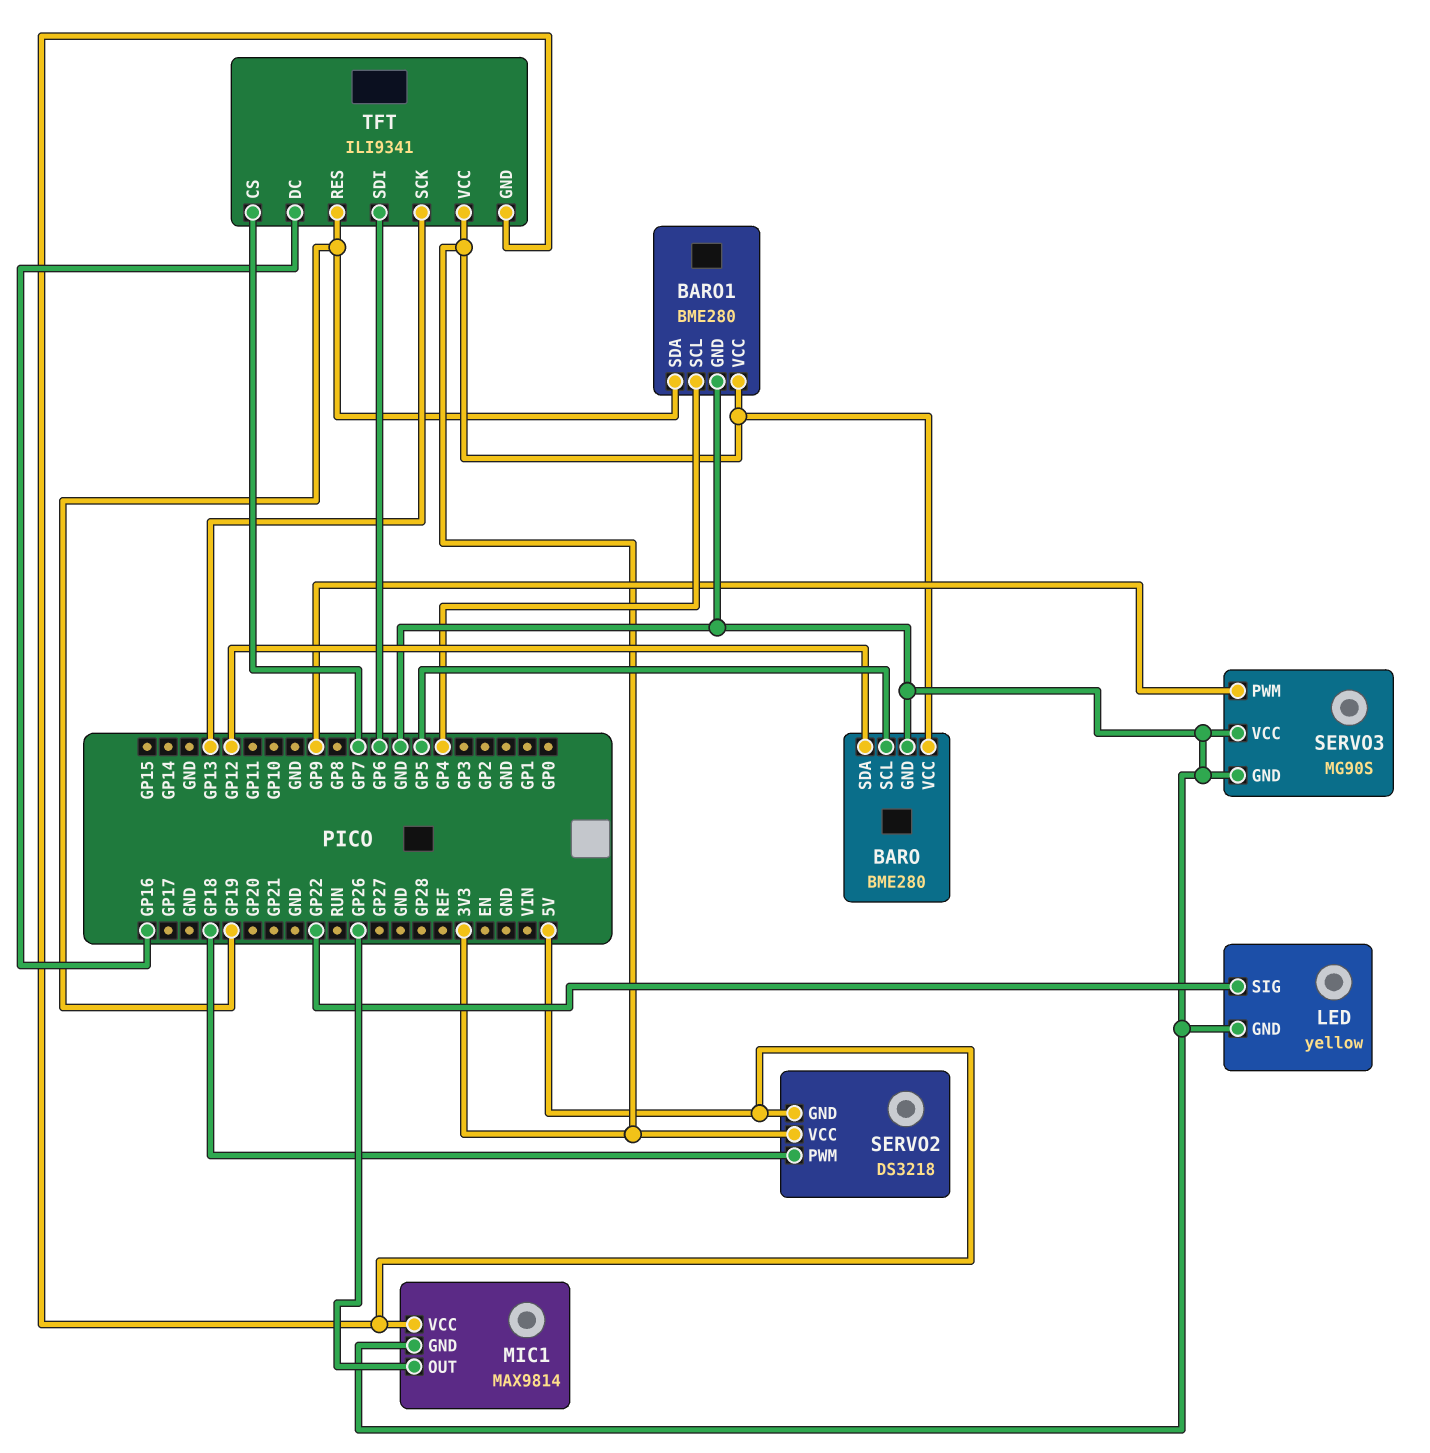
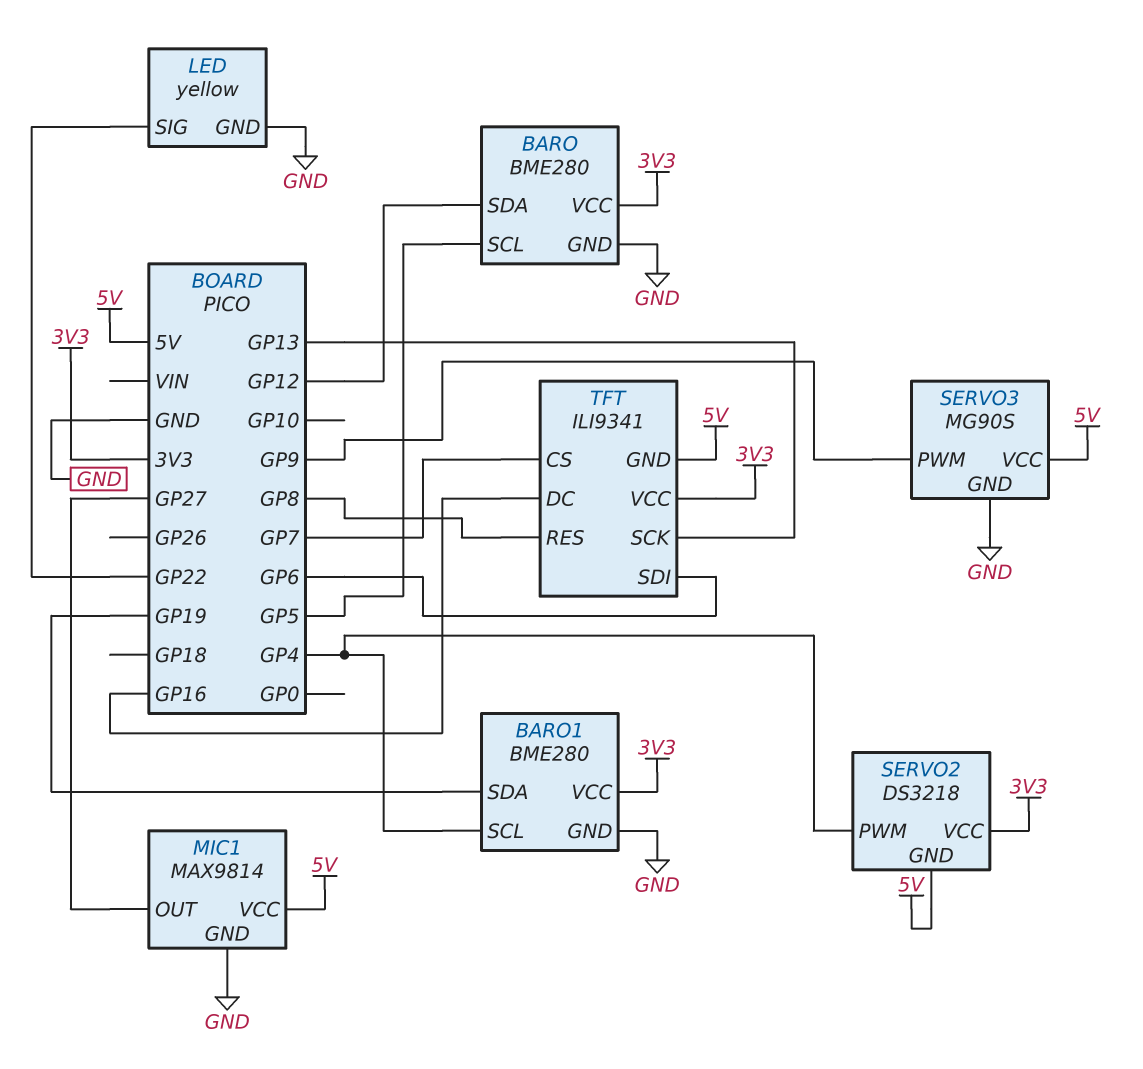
MIC1 pin OUT: GP26 -> GP27
SERVO2 pin PWM: GP18 -> GP4
SERVO3 pin VCC: GND -> 5V
TFT pin RES: GP19 -> GP8

